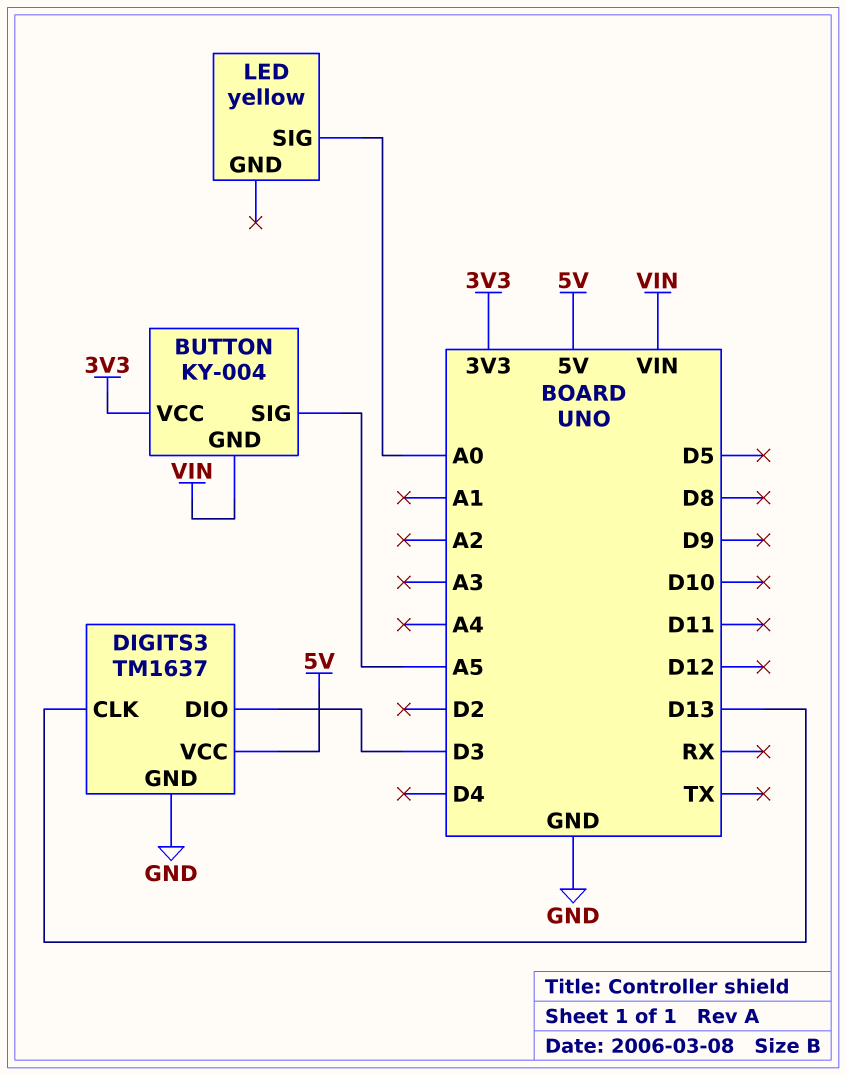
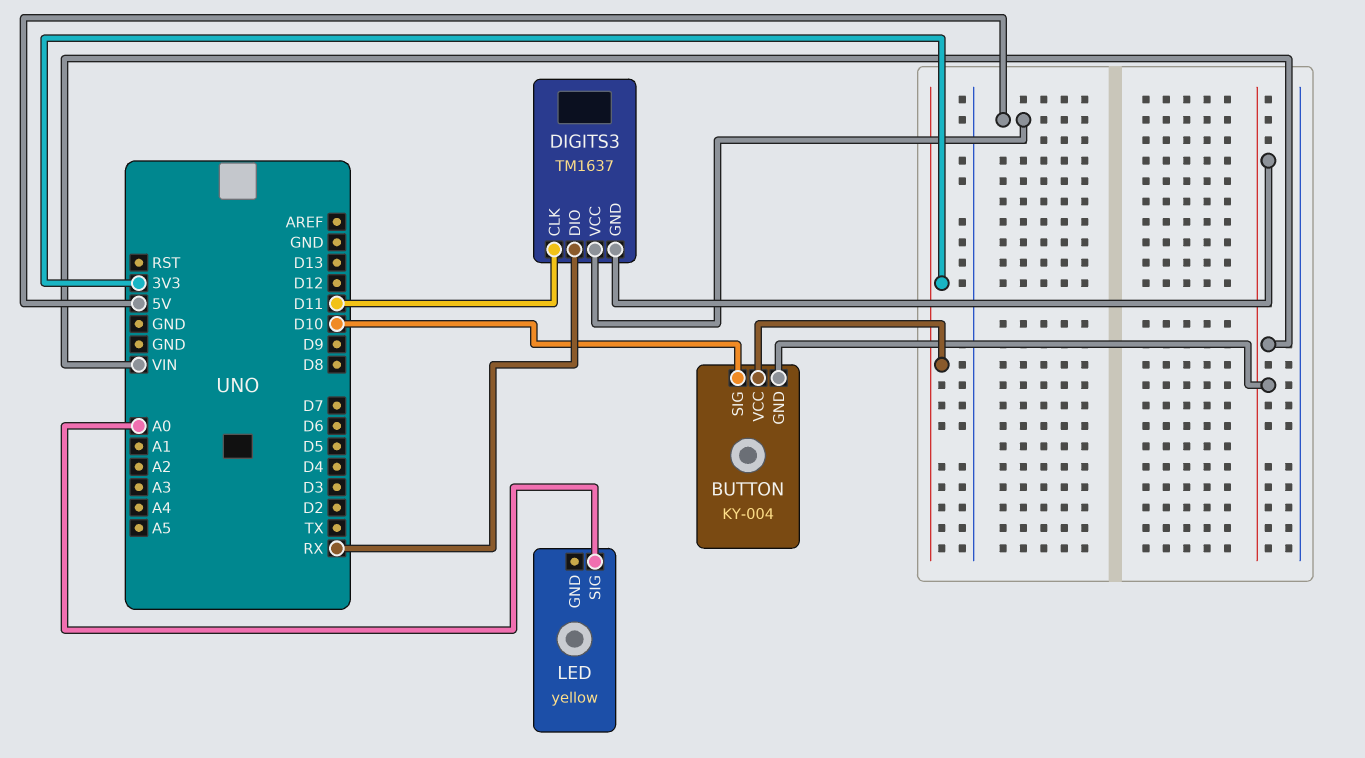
BUTTON pin SIG: A5 -> D10
DIGITS3 pin CLK: D13 -> D11
DIGITS3 pin DIO: D3 -> RX
DIGITS3 pin GND: GND -> VIN

